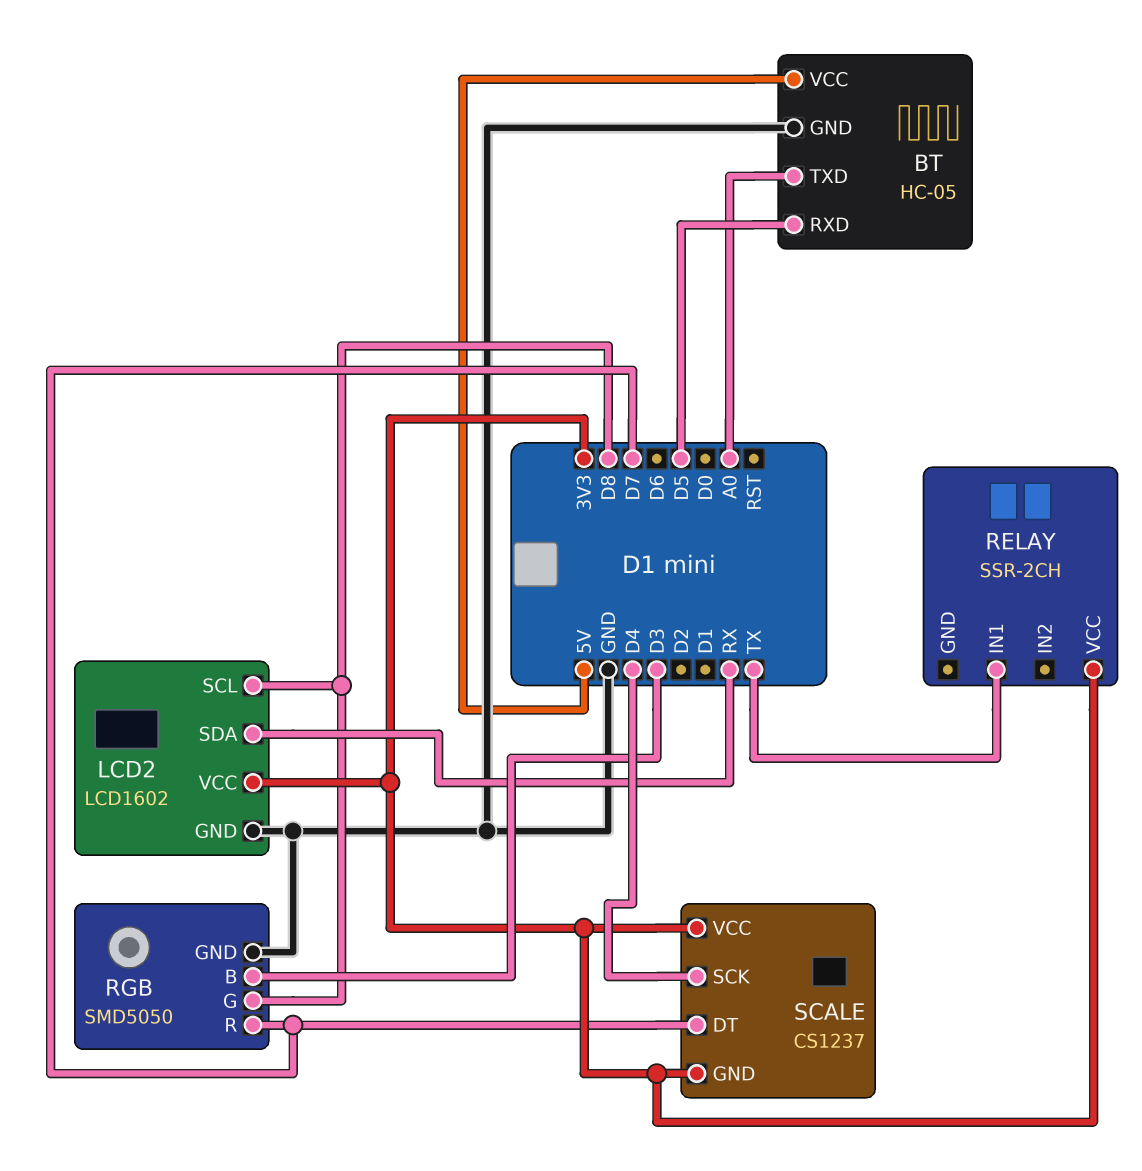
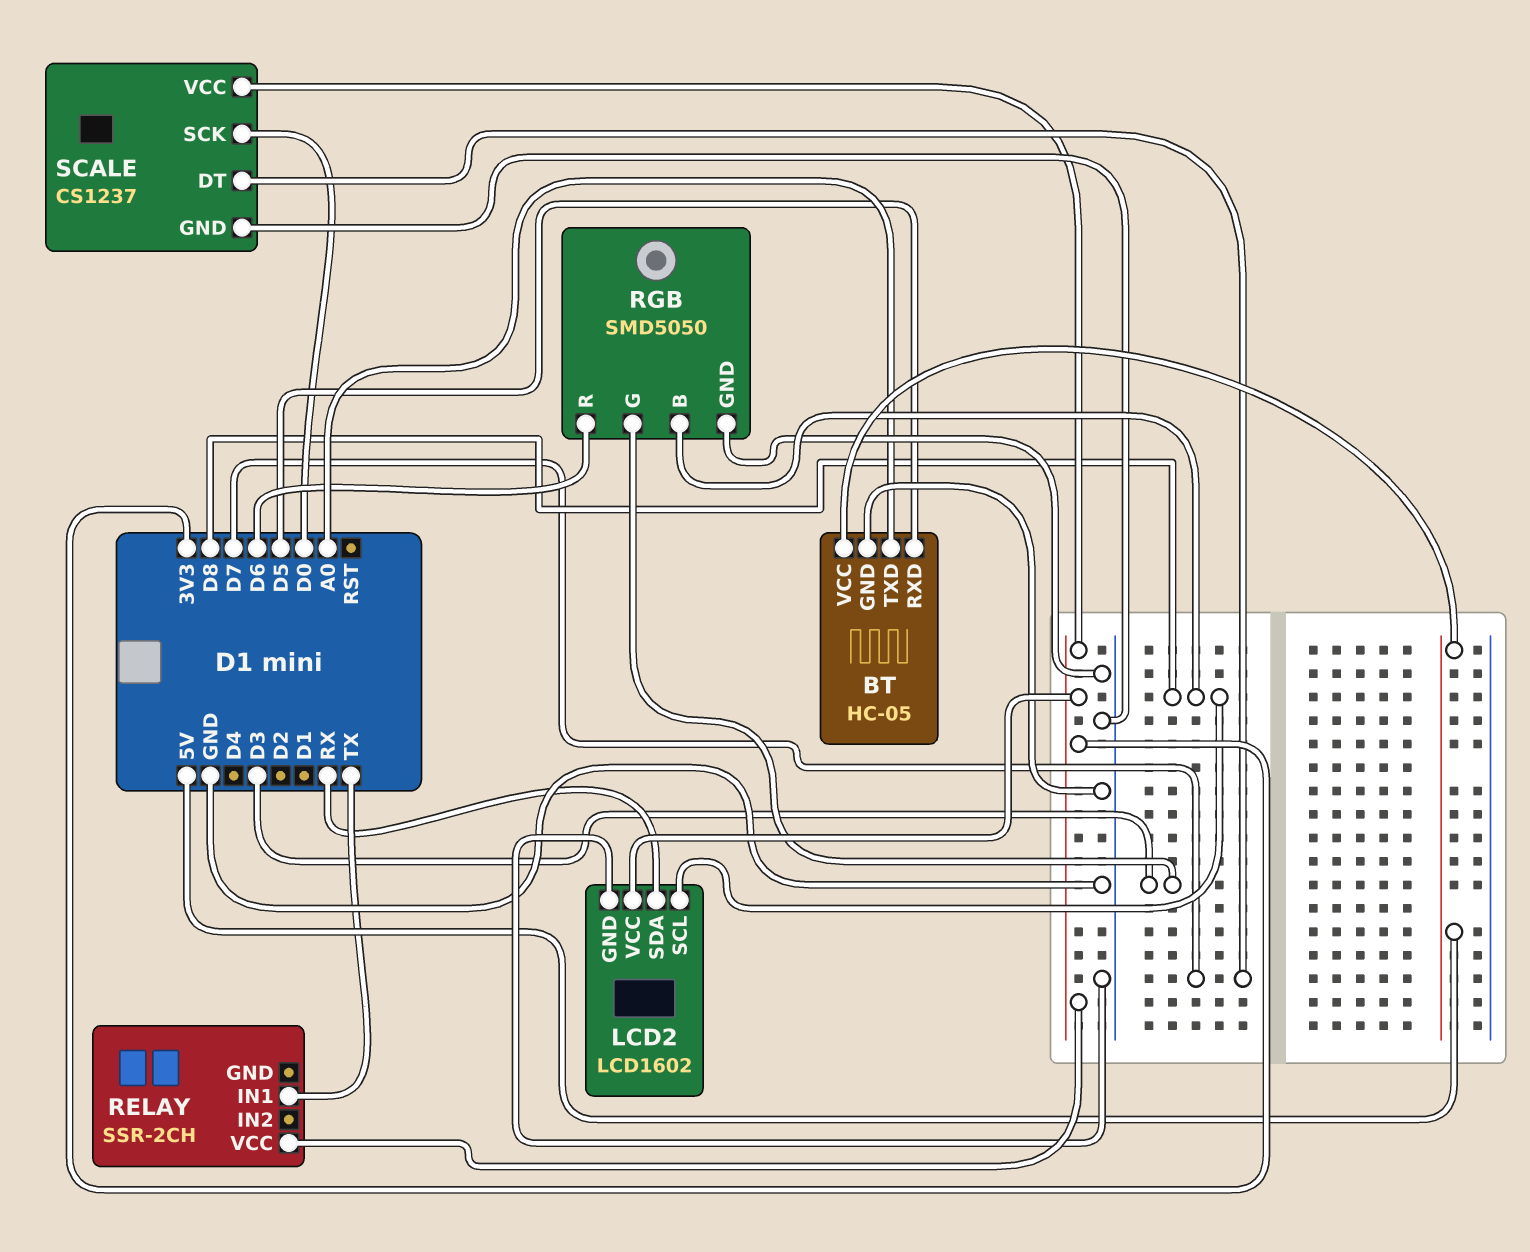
RGB pin B: D3 -> D8
RGB pin G: D8 -> D3
RGB pin R: D7 -> D6
SCALE pin GND: 3V3 -> GND
SCALE pin SCK: D4 -> D0

